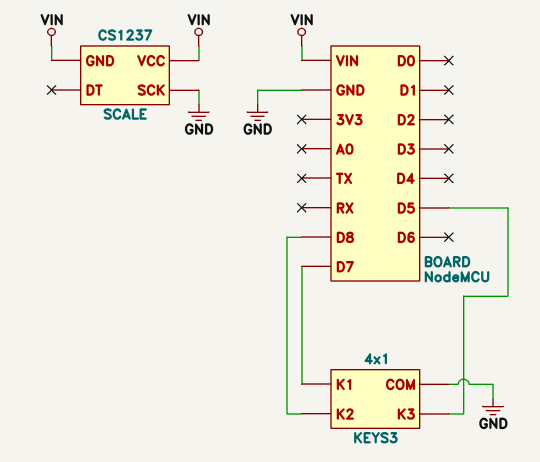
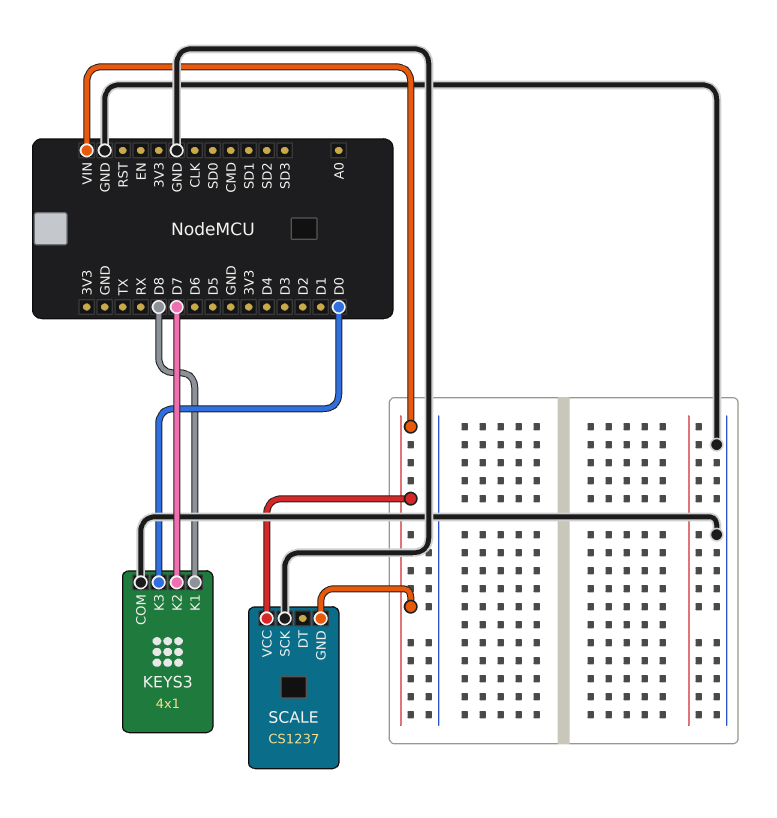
KEYS3 pin K1: D7 -> D8
KEYS3 pin K2: D8 -> D7
KEYS3 pin K3: D5 -> D0

